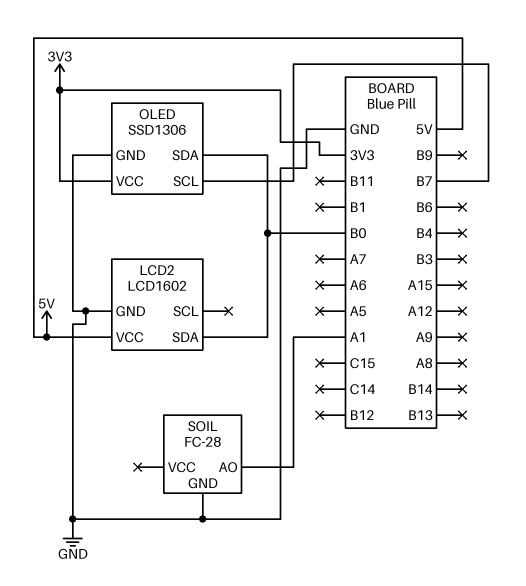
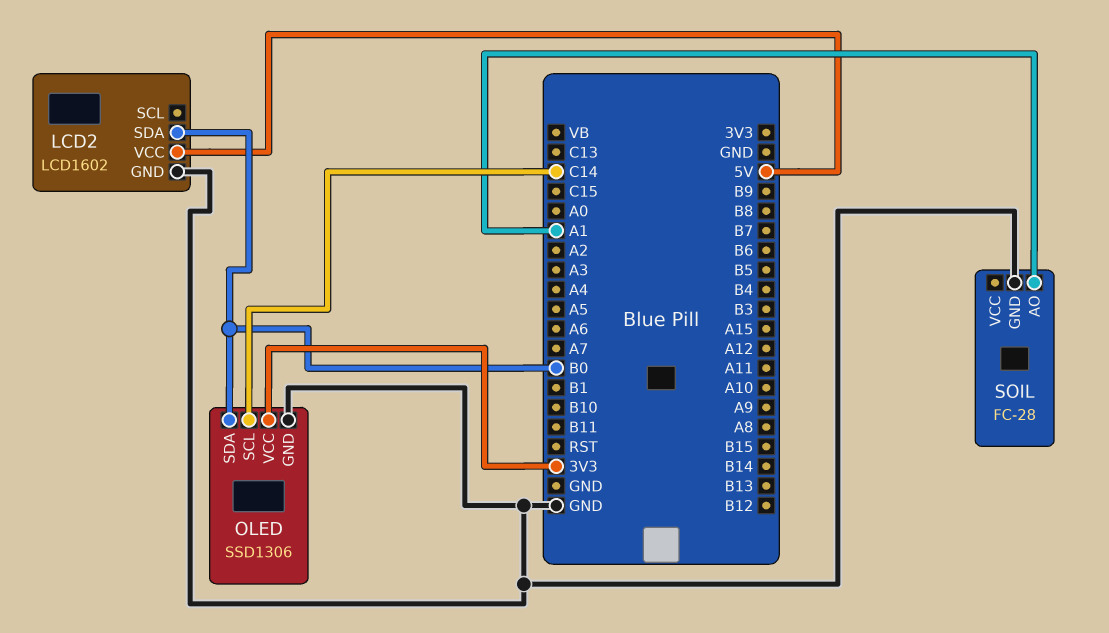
OLED pin SCL: B7 -> C14

